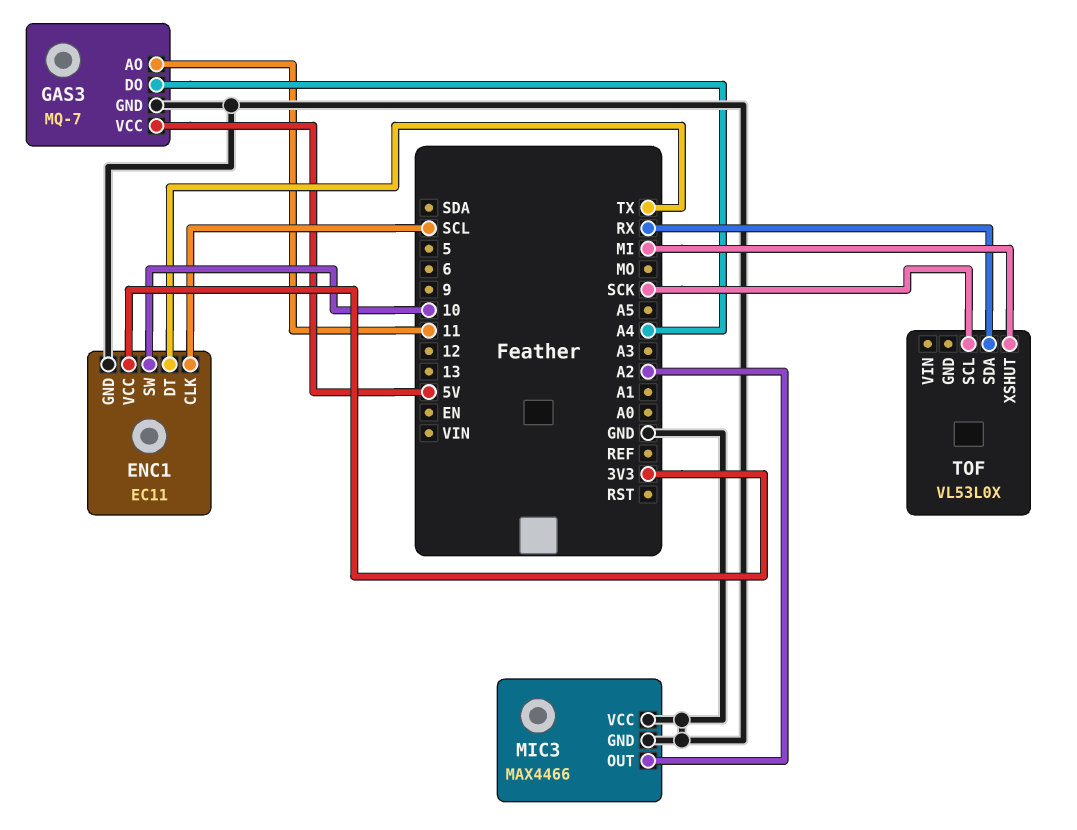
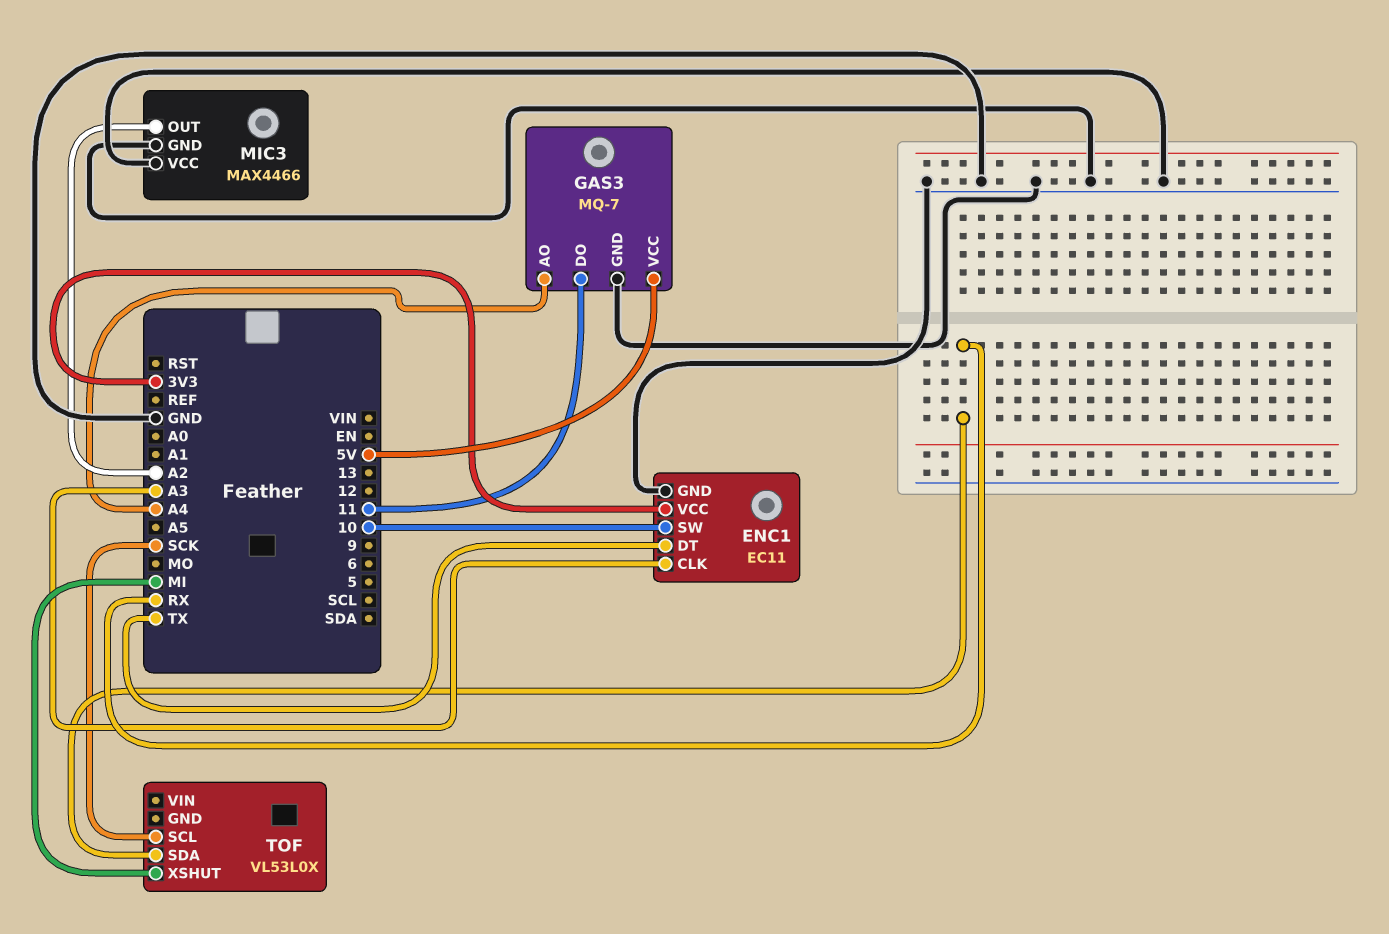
ENC1 pin CLK: SCL -> A3
GAS3 pin AO: 11 -> A4
GAS3 pin DO: A4 -> 11

